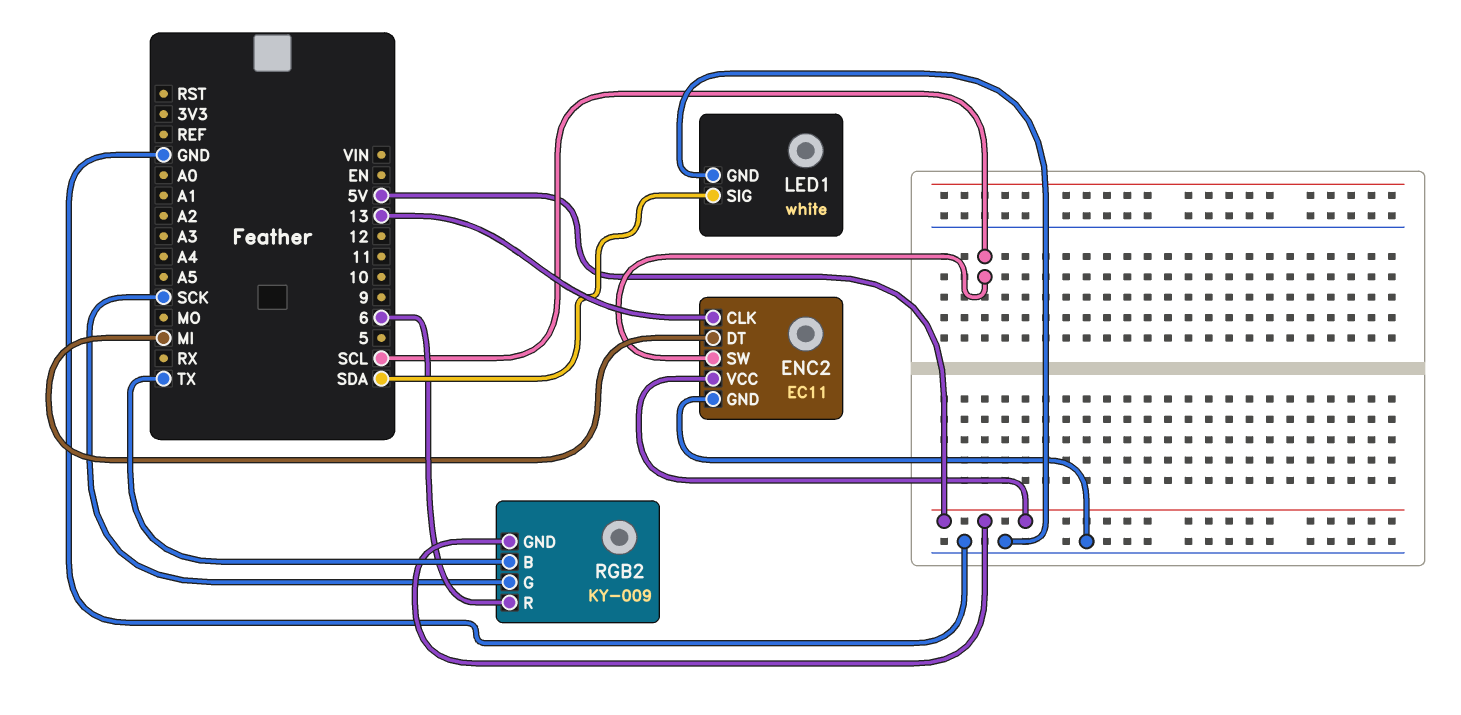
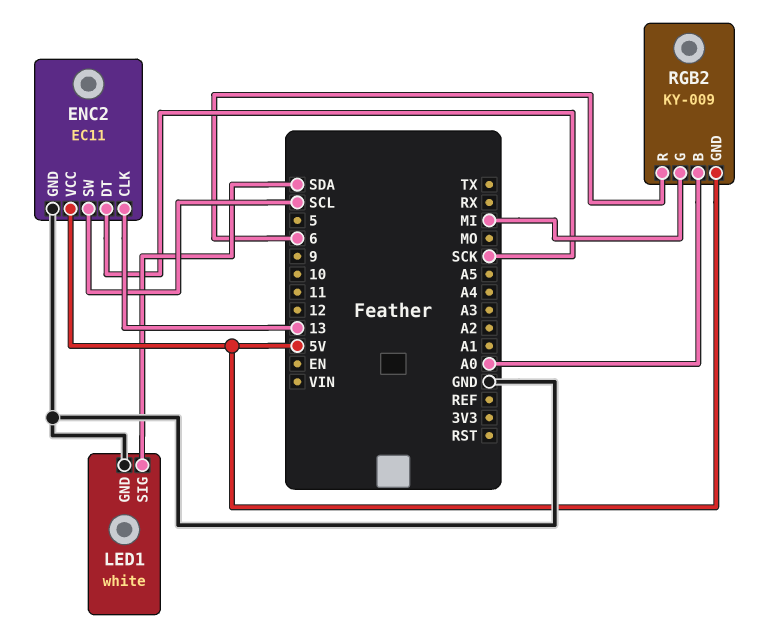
ENC2 pin DT: MI -> SCK
RGB2 pin B: TX -> A0
RGB2 pin G: SCK -> MI

